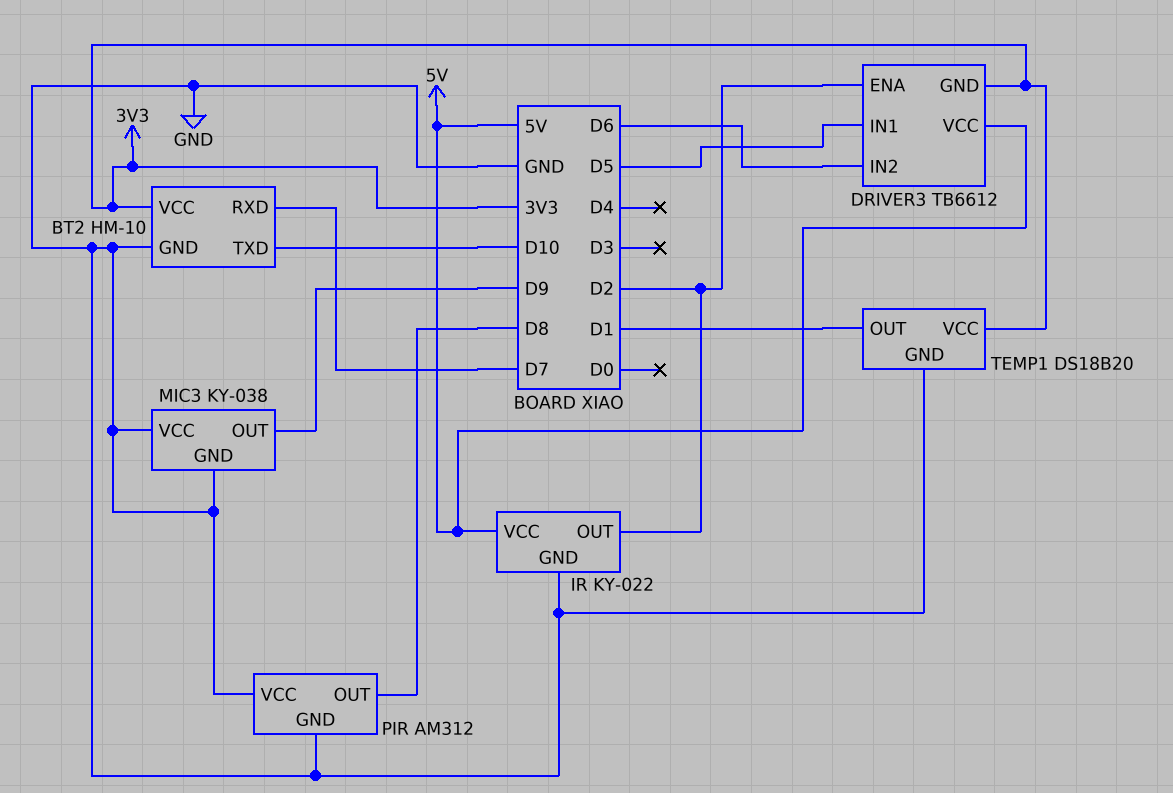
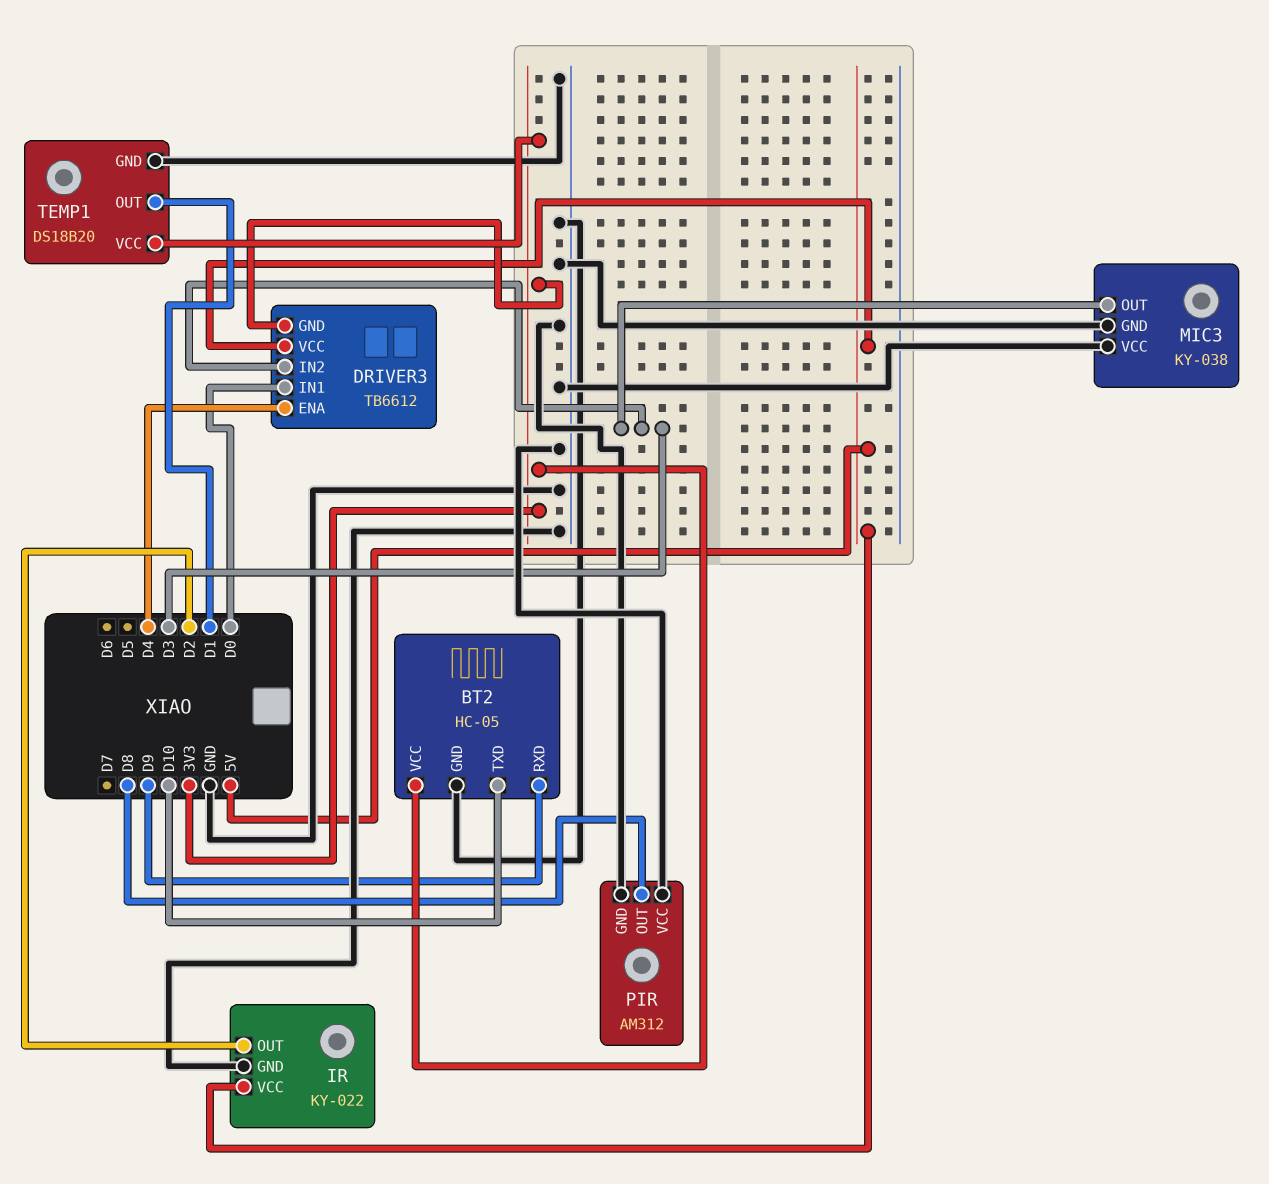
BT2: HM-10 -> HC-05
BT2 pin RXD: D7 -> D9
DRIVER3 pin ENA: D2 -> D4
DRIVER3 pin IN1: D5 -> D0
DRIVER3 pin IN2: D6 -> D3
MIC3 pin OUT: D9 -> D3

